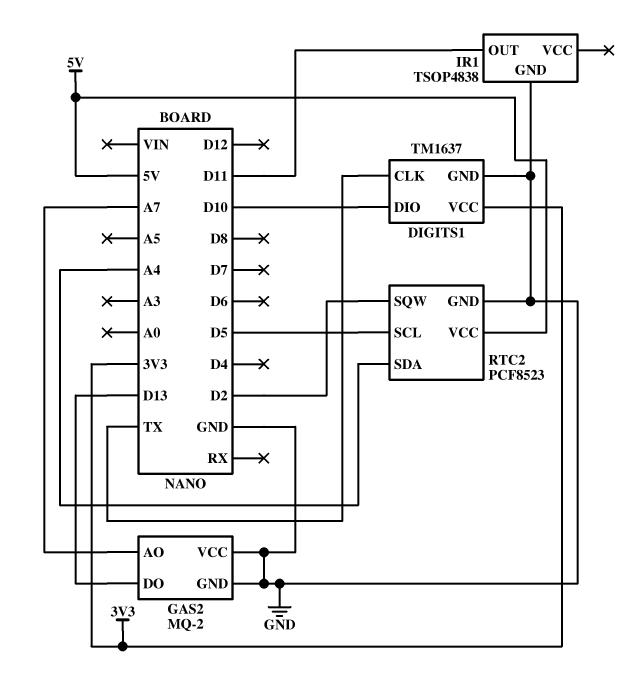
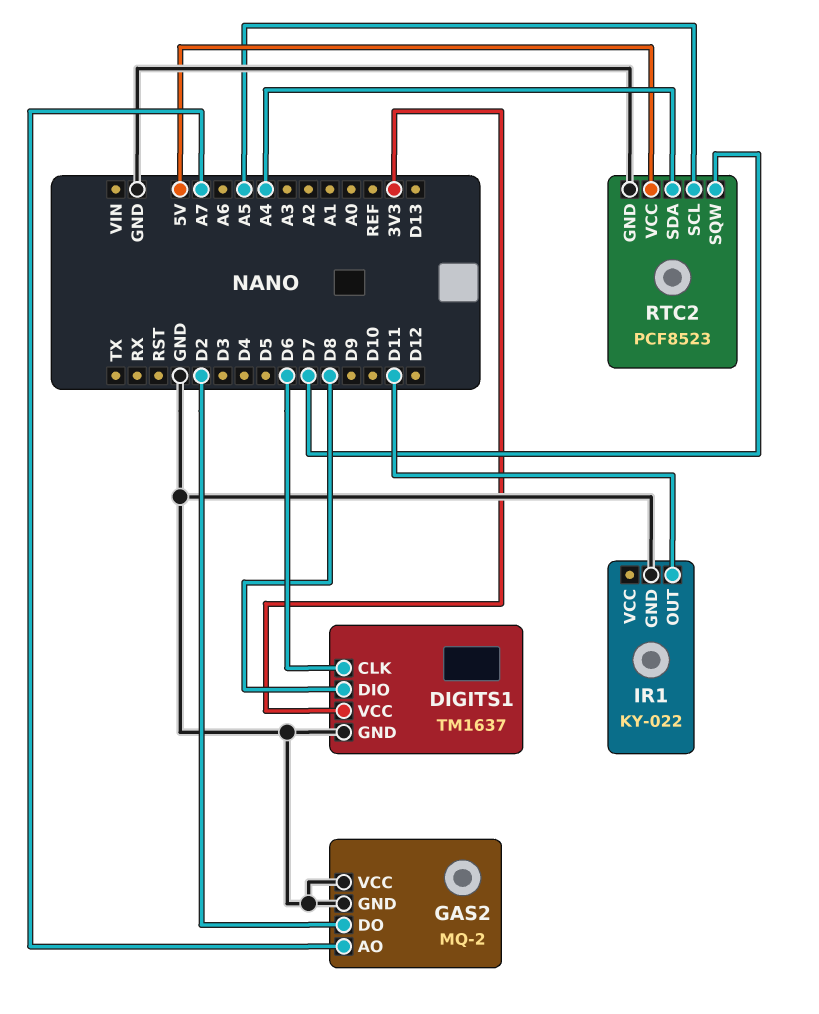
DIGITS1 pin CLK: TX -> D6
DIGITS1 pin DIO: D10 -> D8
GAS2 pin DO: D13 -> D2
IR1: TSOP4838 -> KY-022
RTC2 pin SCL: D5 -> A5
RTC2 pin SQW: D2 -> D7

